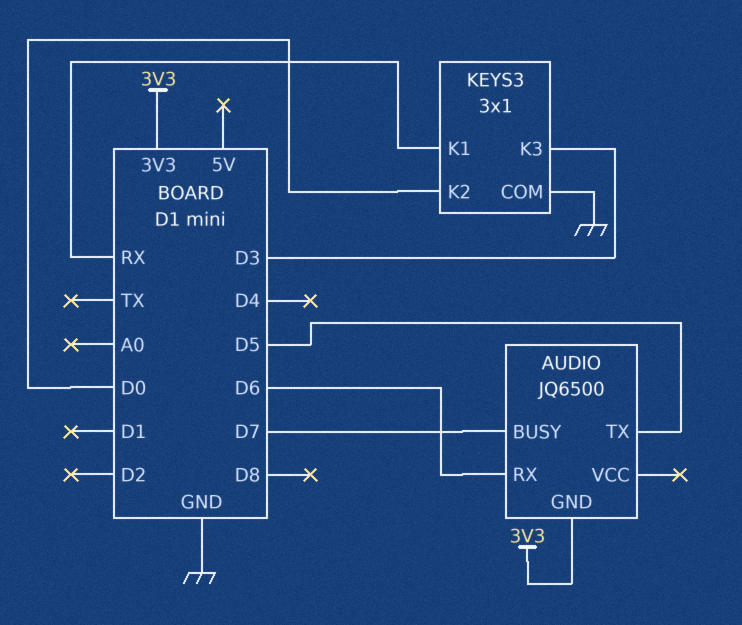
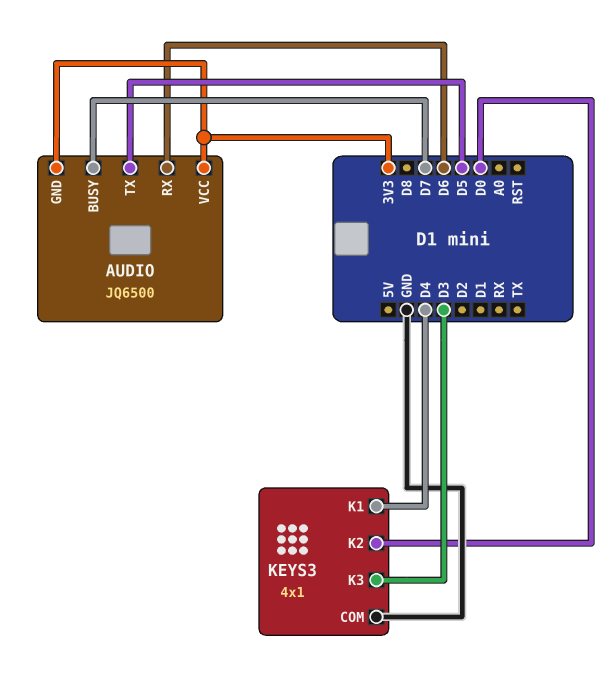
AUDIO pin VCC: none -> 3V3
KEYS3: 3x1 -> 4x1
KEYS3 pin K1: RX -> D4

